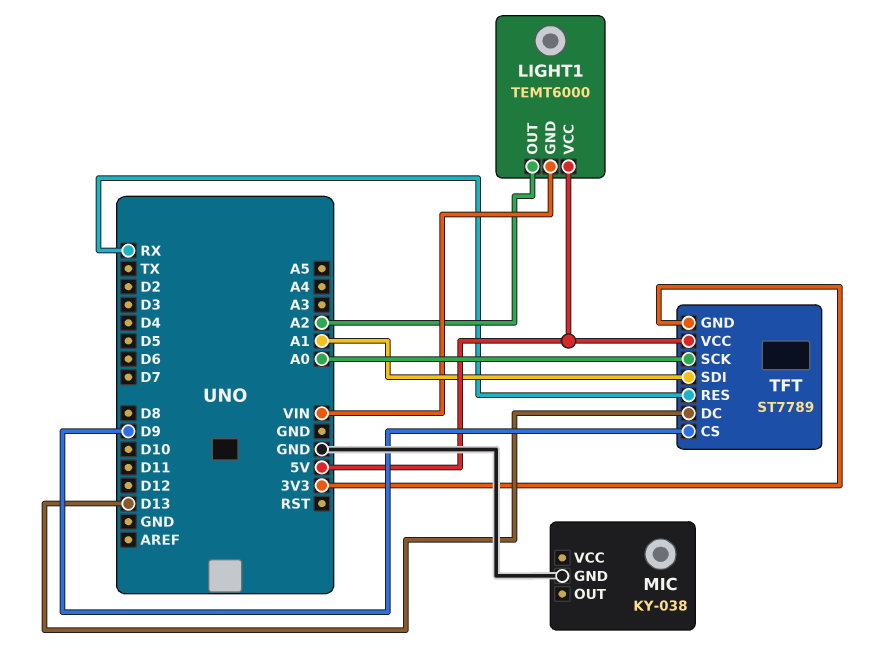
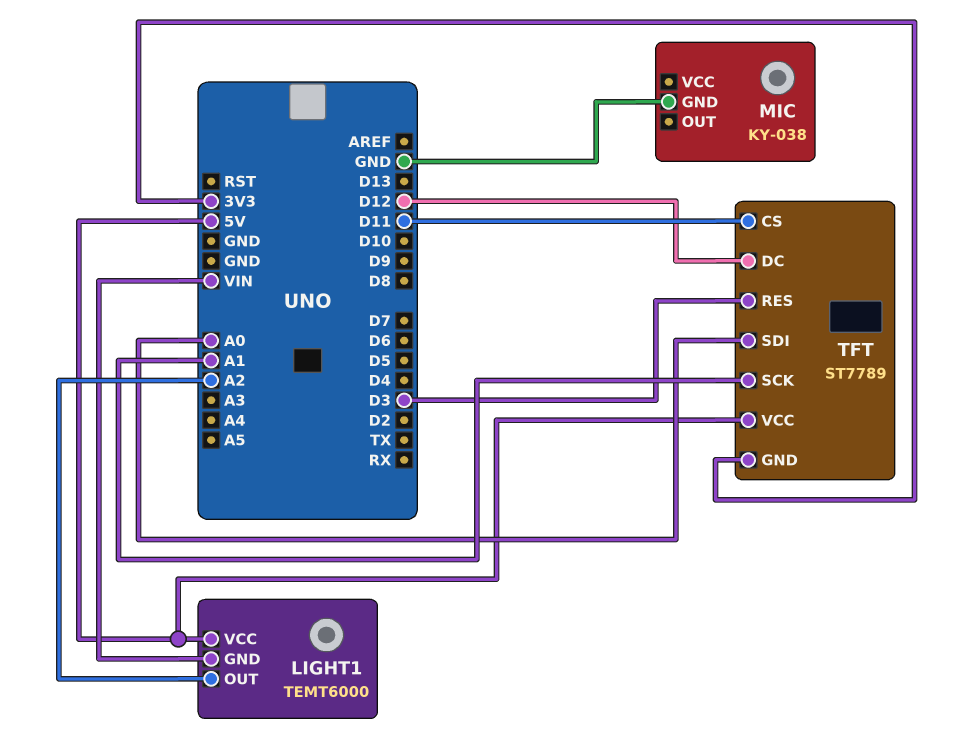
TFT pin CS: D9 -> D11
TFT pin DC: D13 -> D12
TFT pin RES: RX -> D3
TFT pin SCK: A0 -> A1
TFT pin SDI: A1 -> A0

